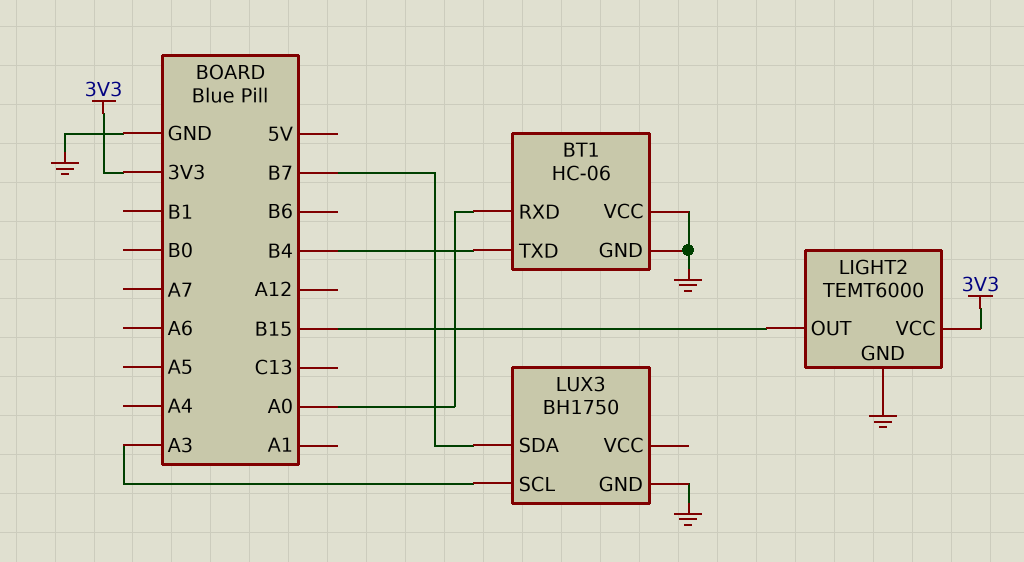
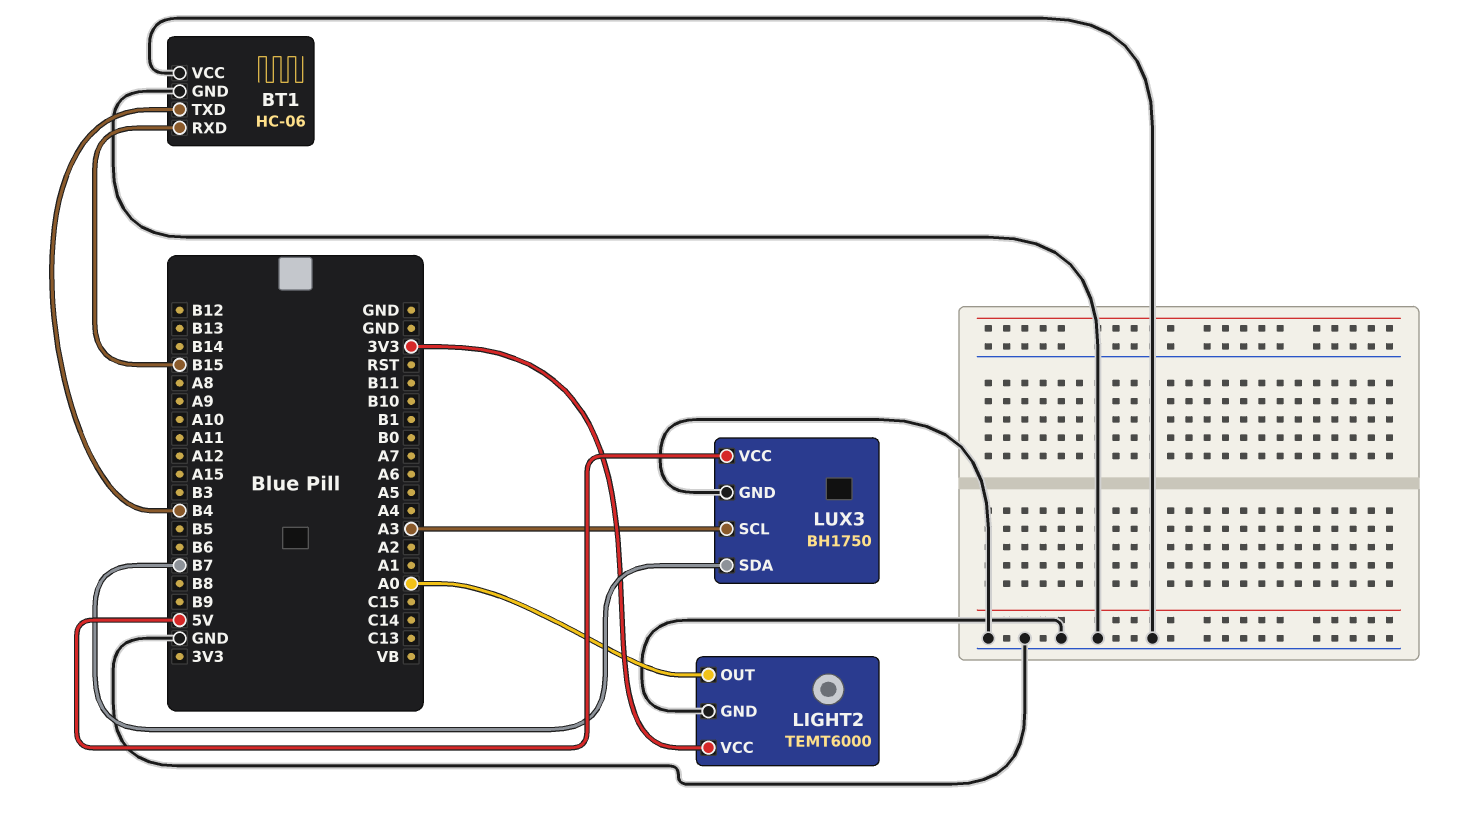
BT1 pin RXD: A0 -> B15
LIGHT2 pin OUT: B15 -> A0
LUX3 pin VCC: none -> 5V

